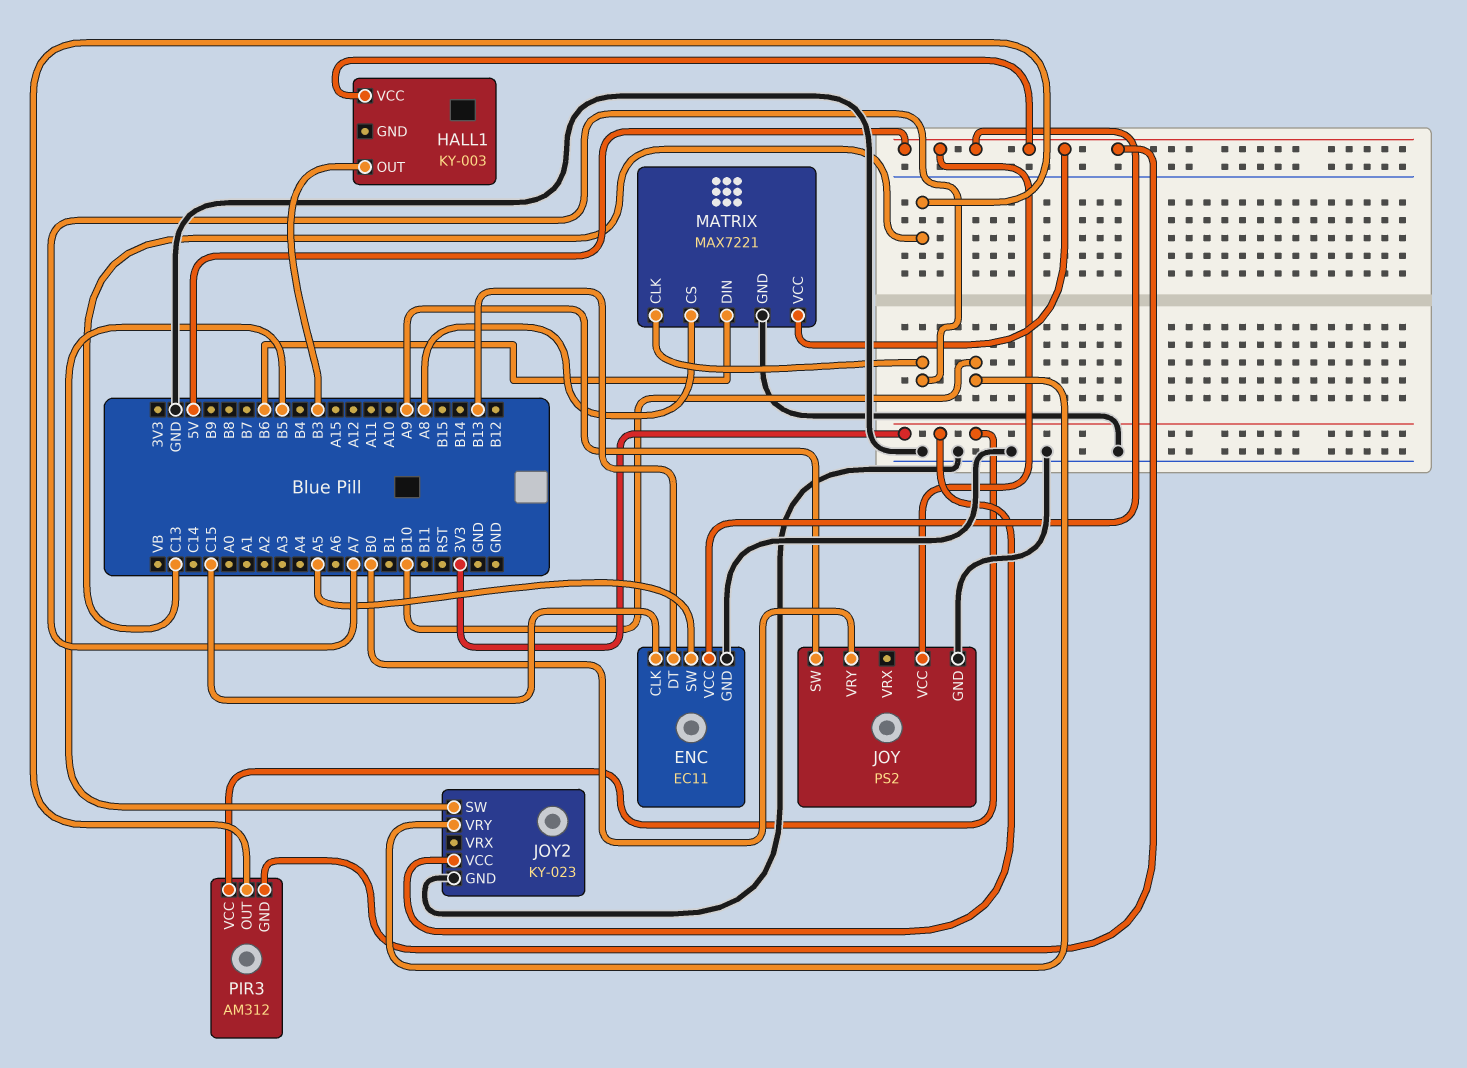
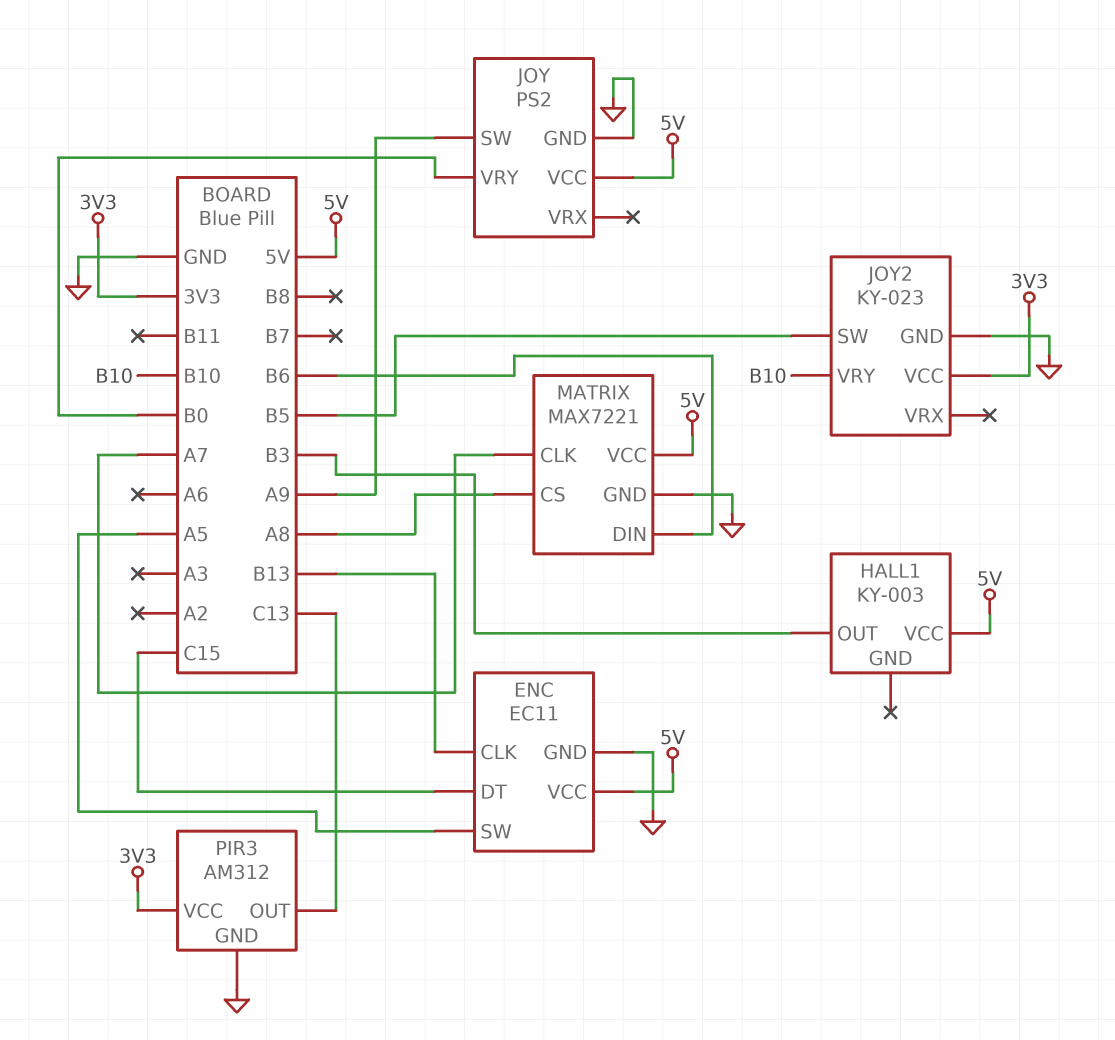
ENC pin CLK: C15 -> B13
ENC pin DT: B13 -> C15
PIR3 pin GND: 5V -> GND

